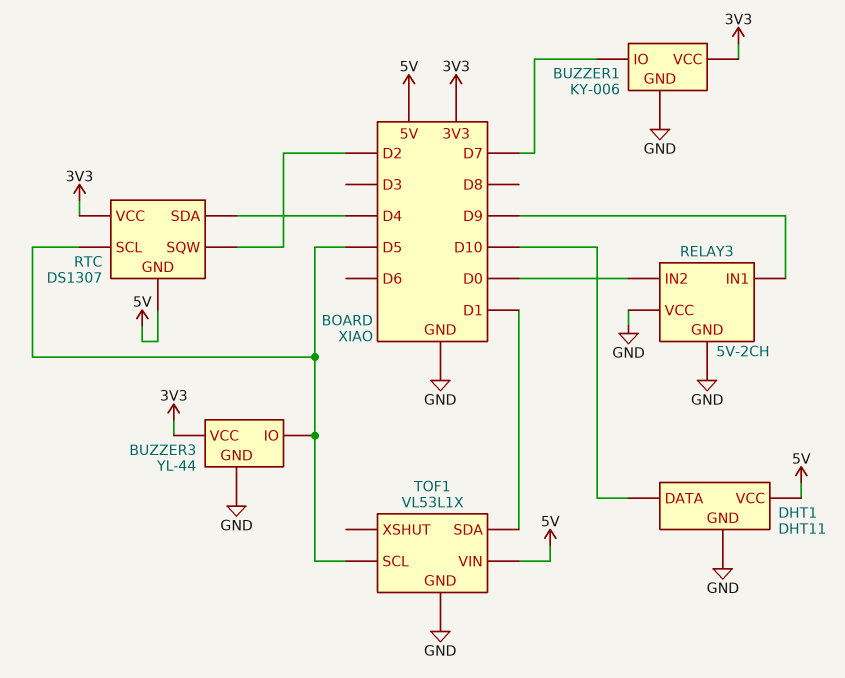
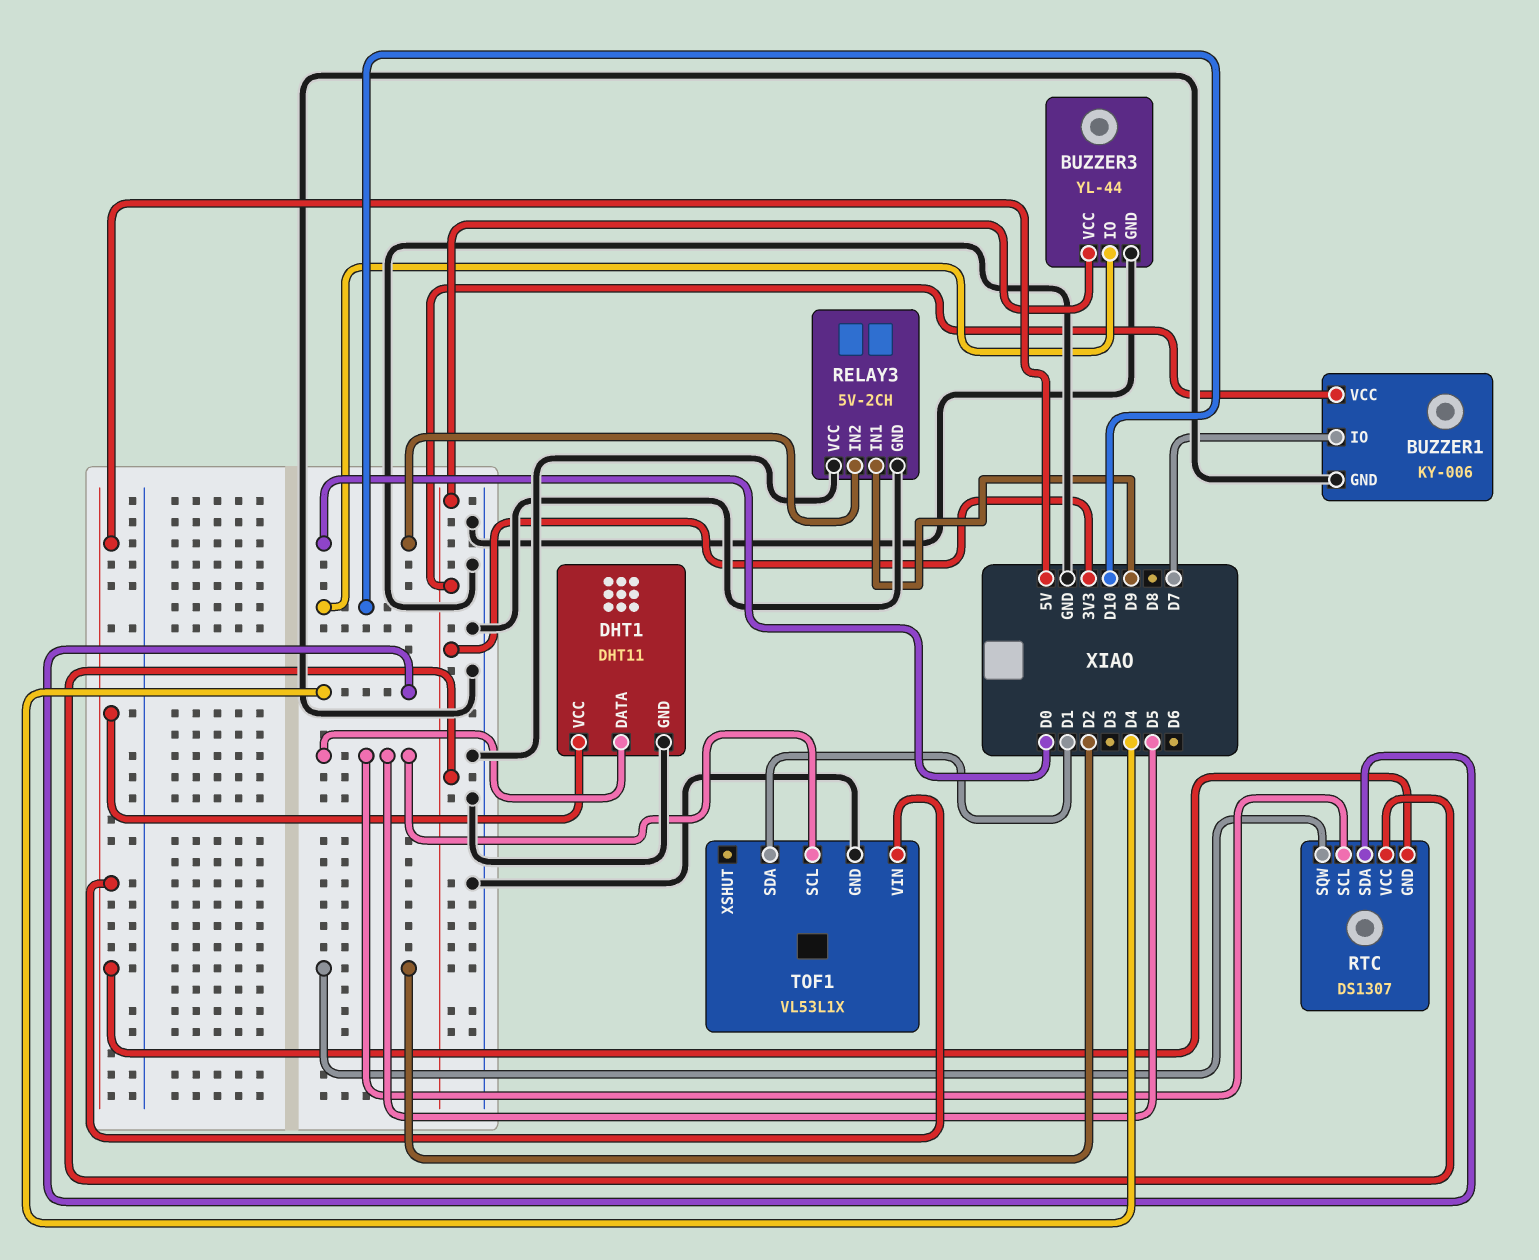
BUZZER3 pin IO: D5 -> D10
DHT1 pin DATA: D10 -> D5

